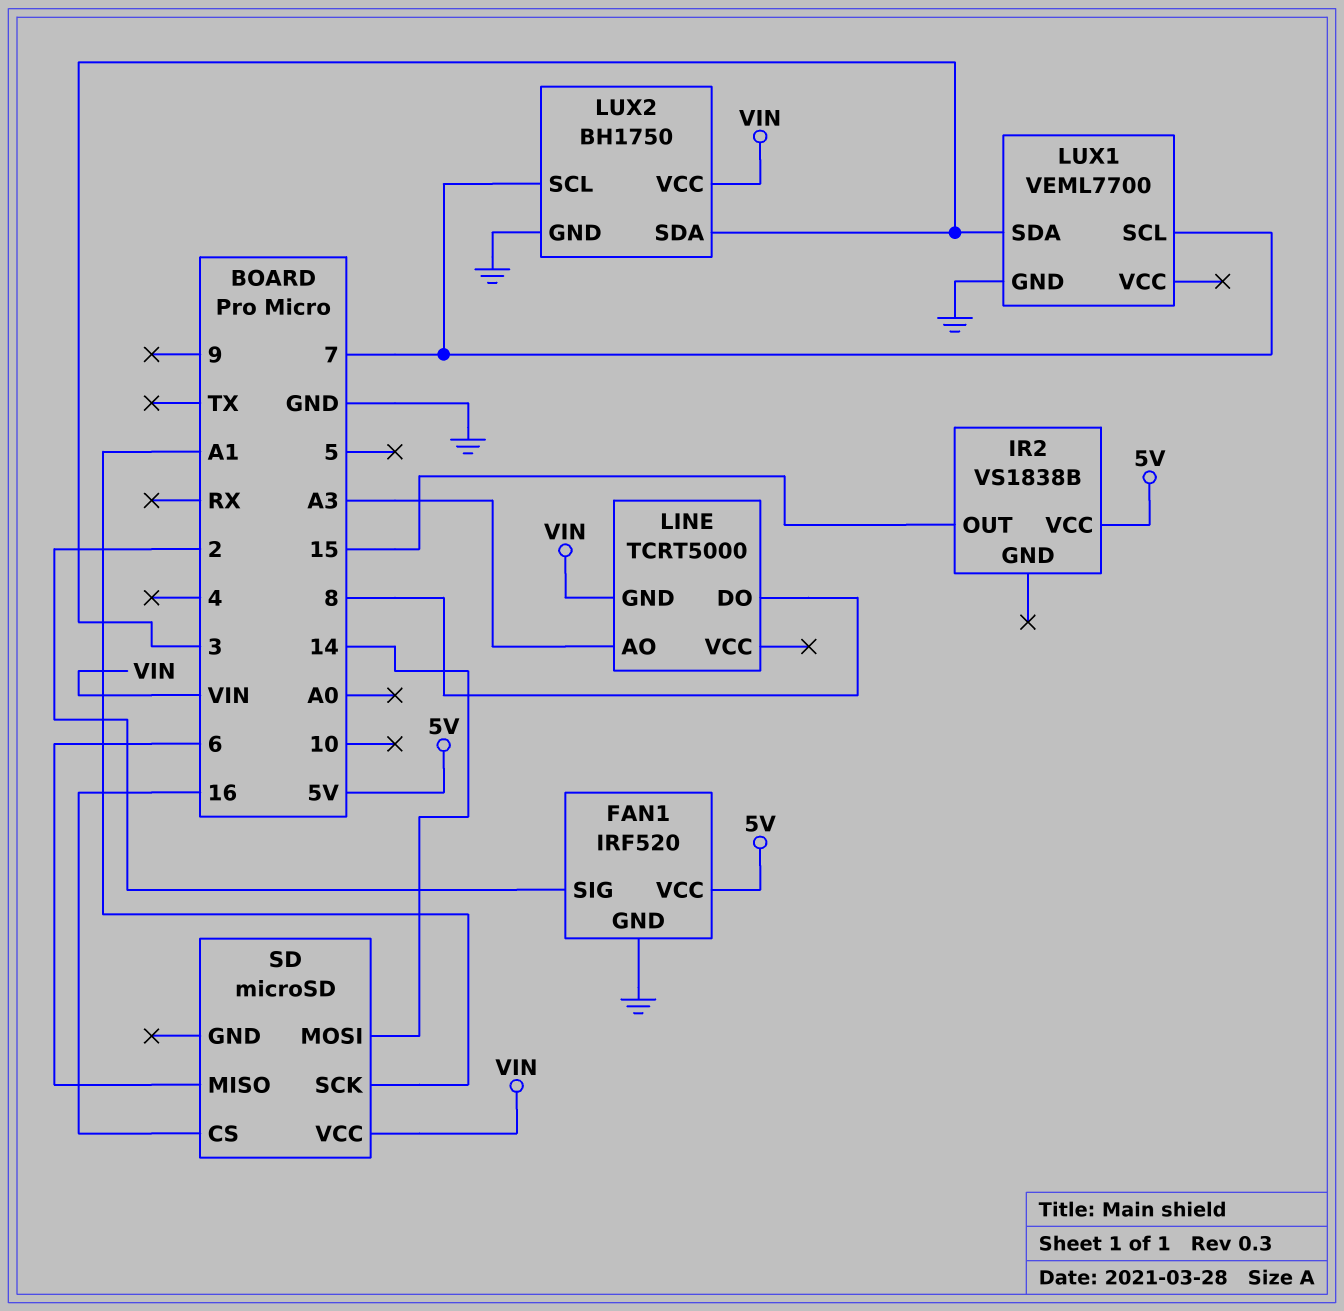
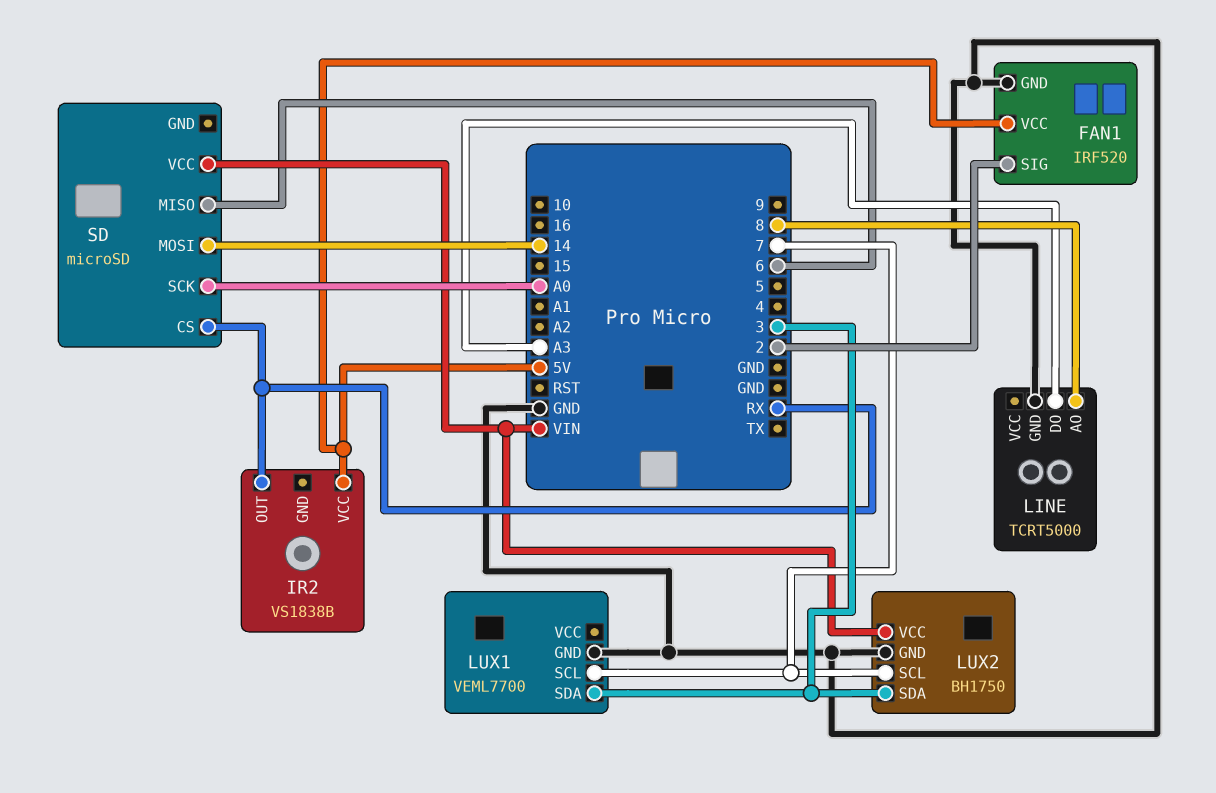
IR2 pin OUT: 15 -> RX
LINE pin AO: A3 -> 8
LINE pin DO: 8 -> A3
LINE pin GND: VIN -> GND
SD pin CS: 16 -> RX
SD pin SCK: A1 -> A0

